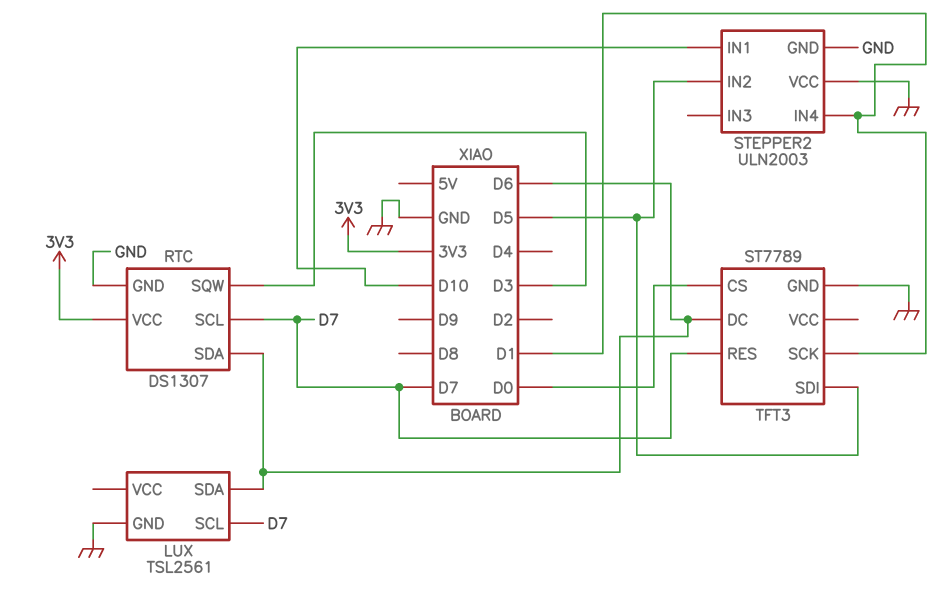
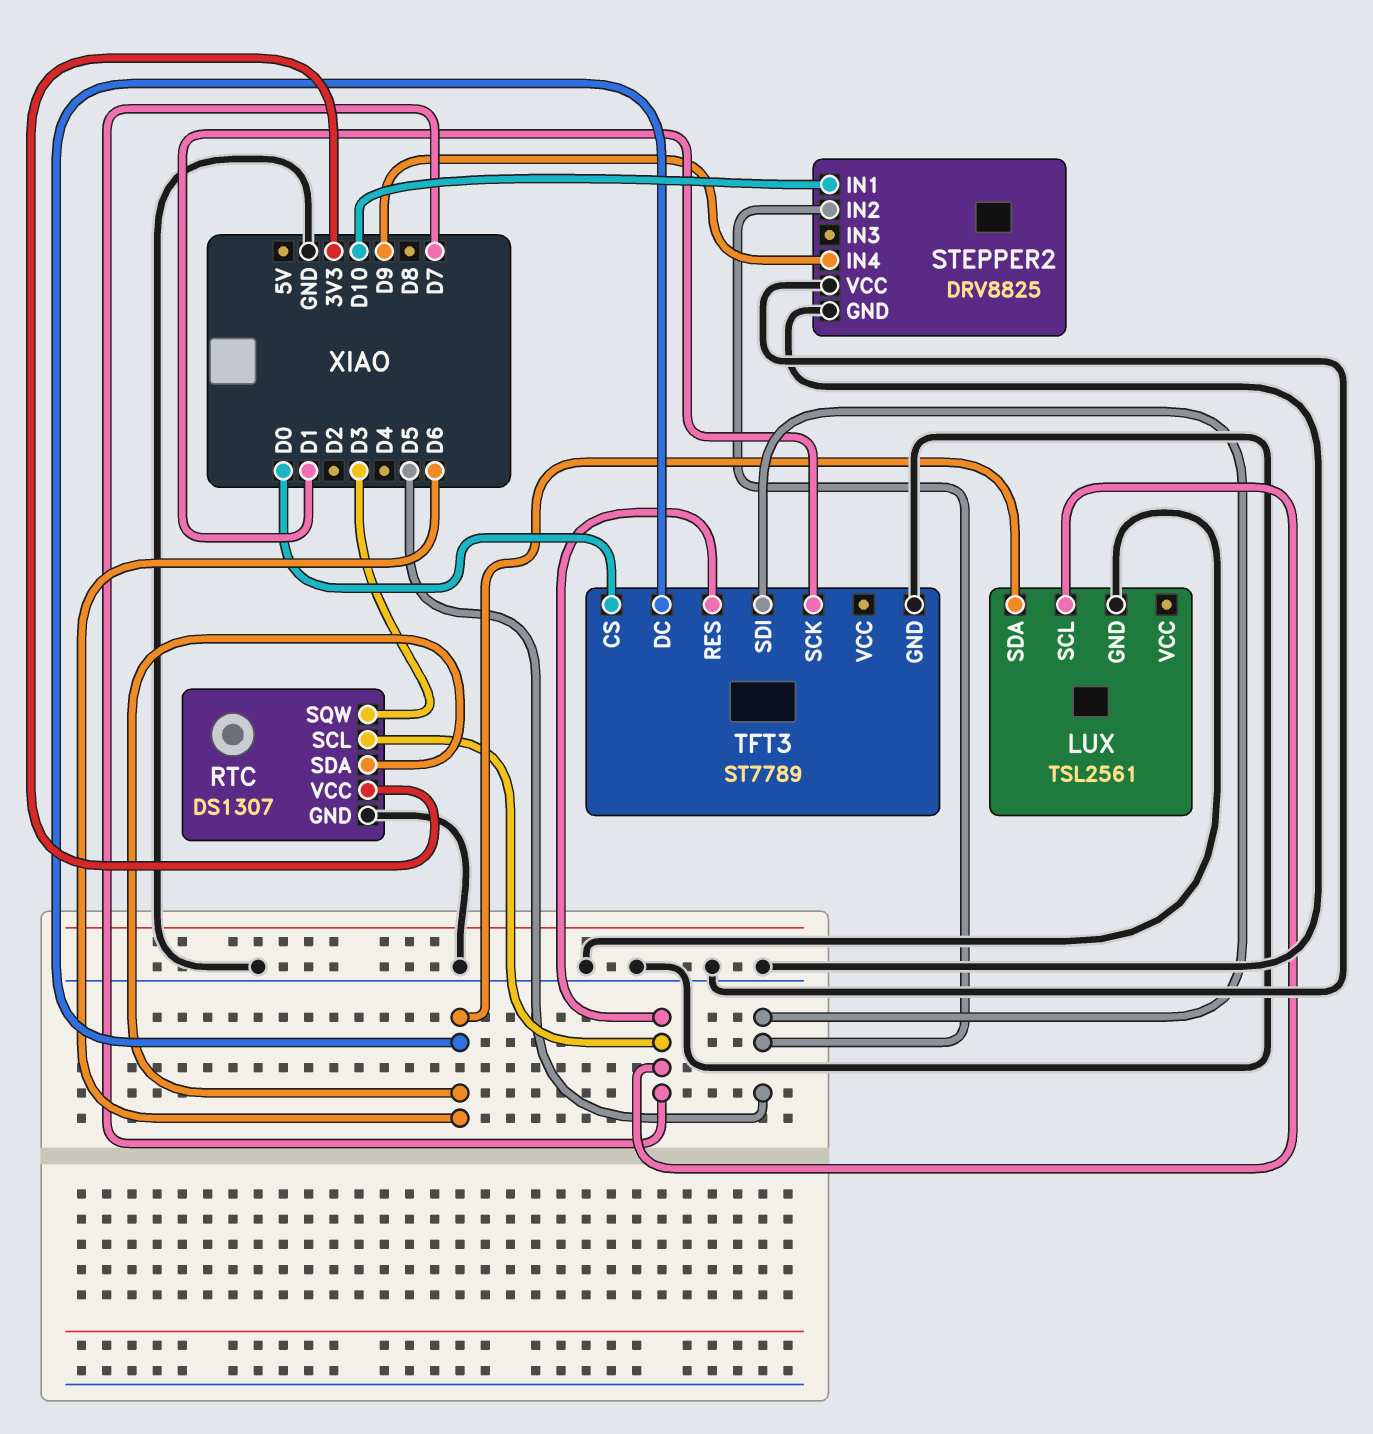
STEPPER2: ULN2003 -> DRV8825
STEPPER2 pin IN4: D1 -> D9

